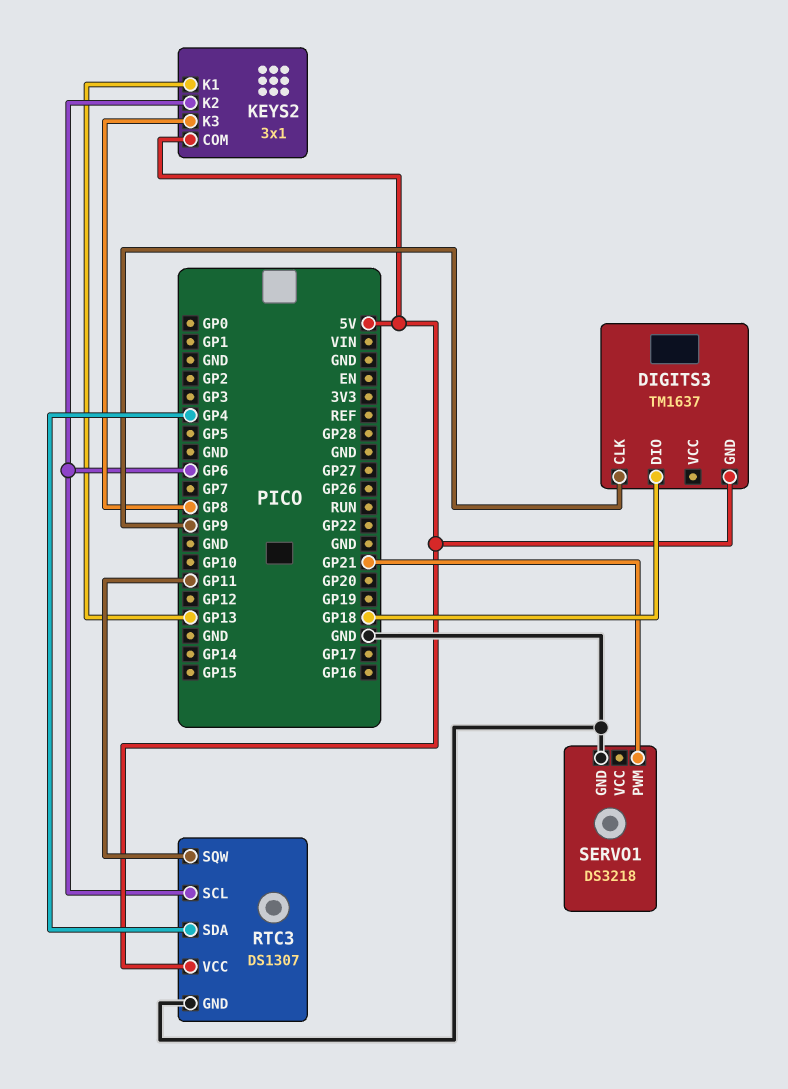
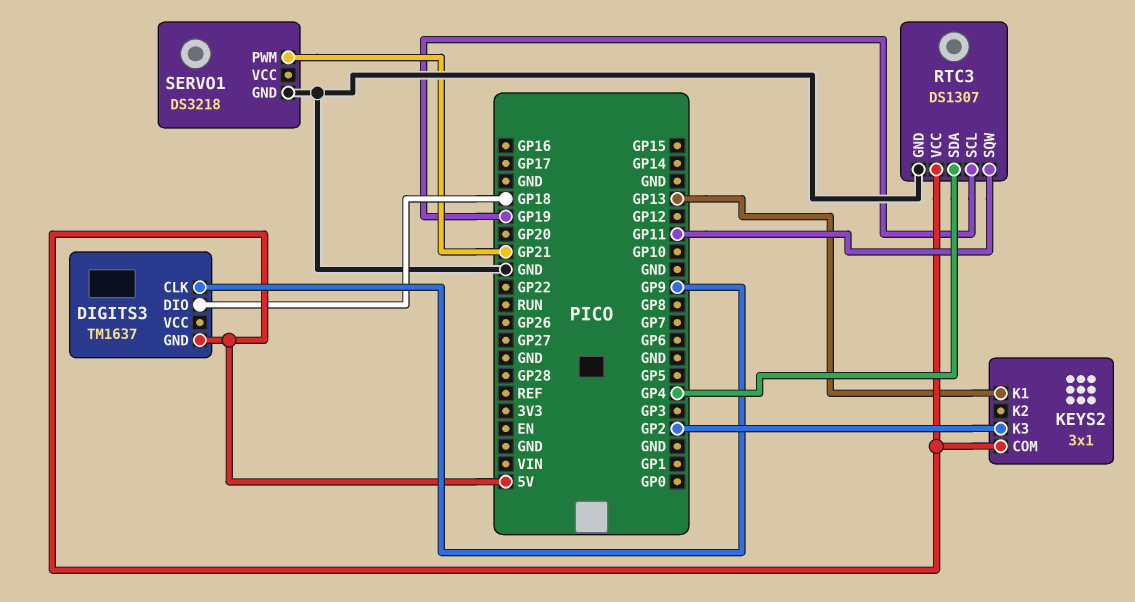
KEYS2 pin K2: GP6 -> none
KEYS2 pin K3: GP8 -> GP2
RTC3 pin SCL: GP6 -> GP19

